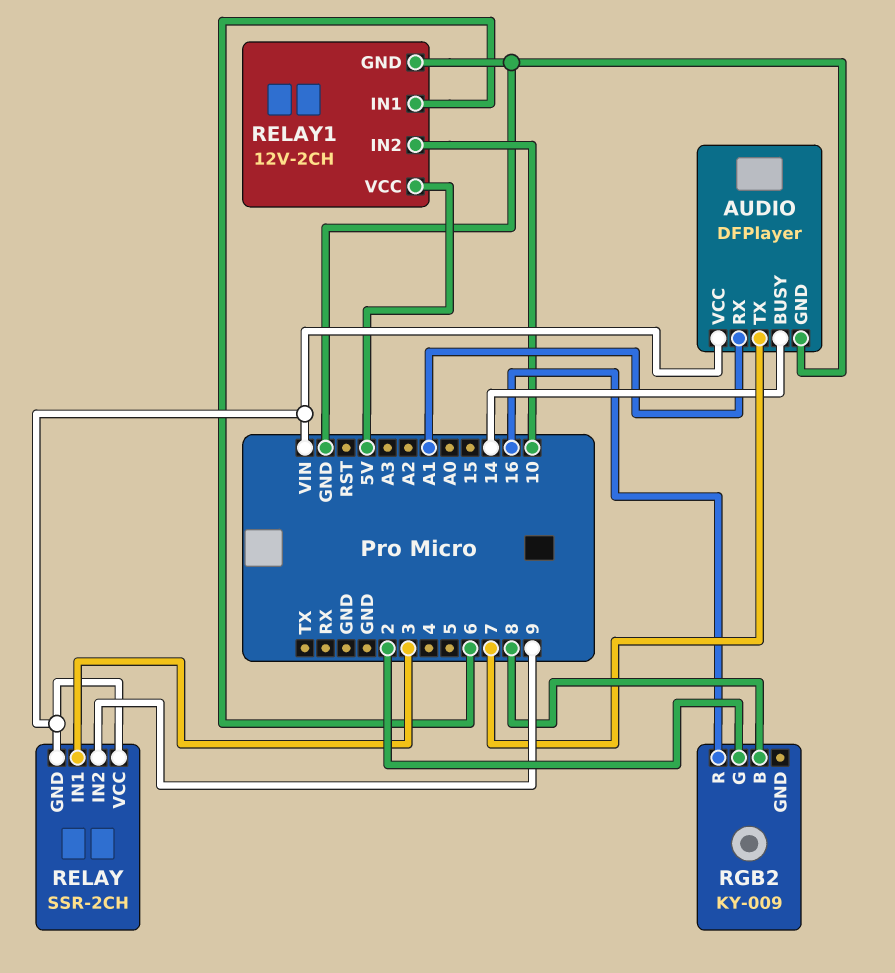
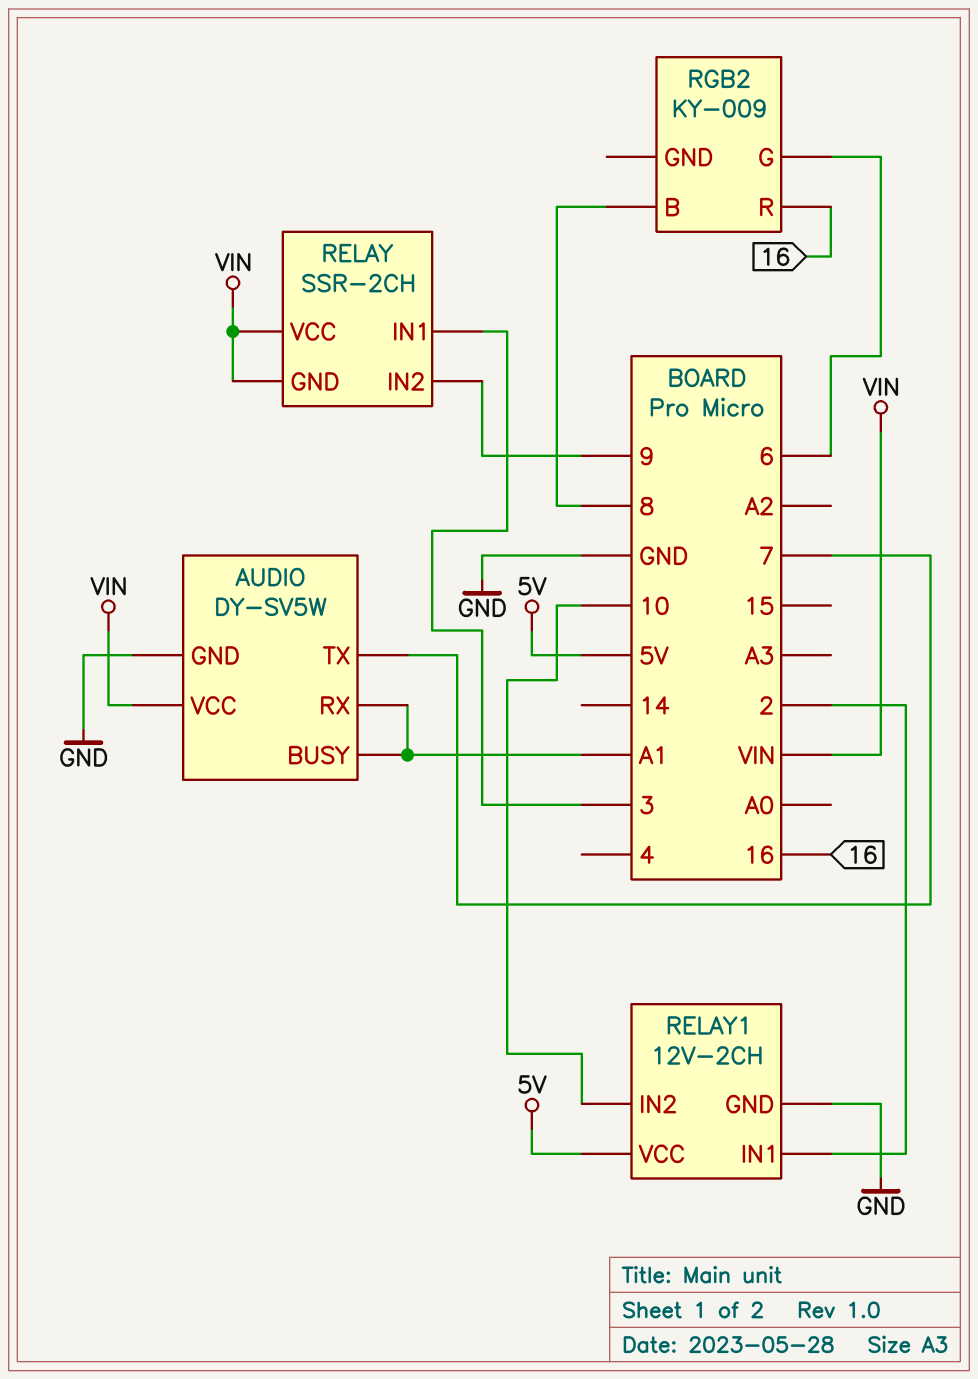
AUDIO: DFPlayer -> DY-SV5W
AUDIO pin BUSY: 14 -> A1
RELAY1 pin IN1: 6 -> 2
RGB2 pin G: 2 -> 6

